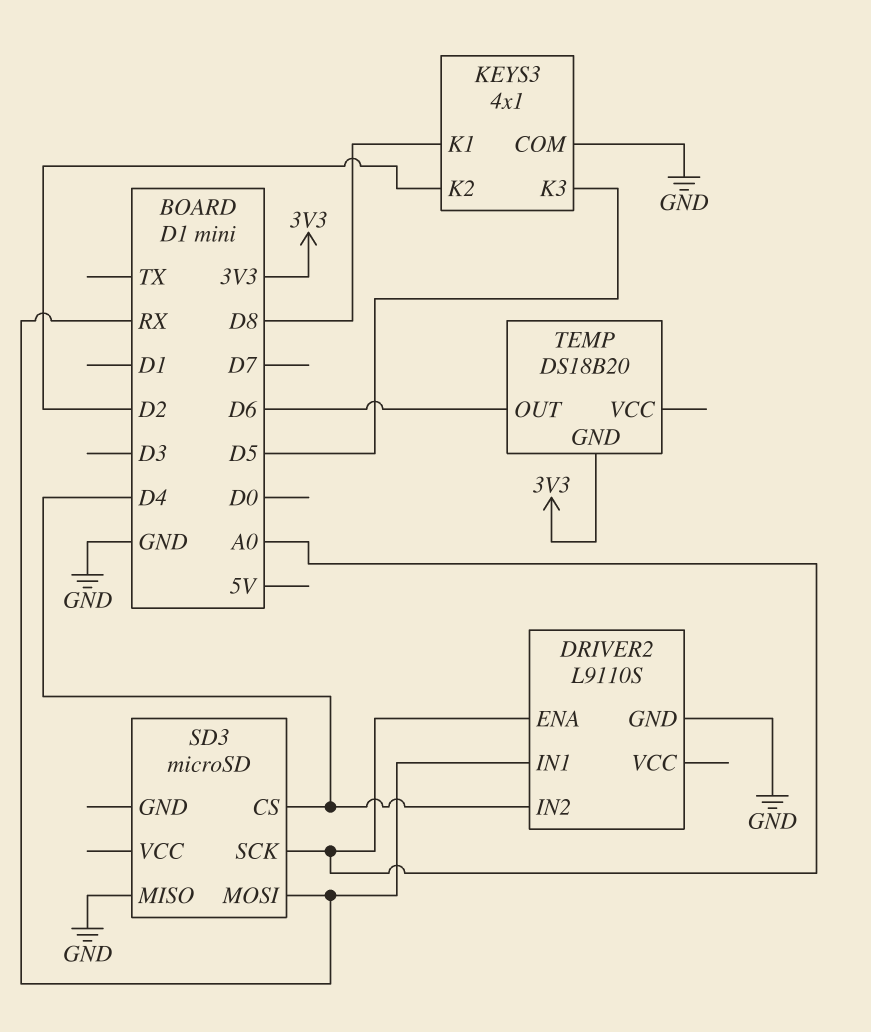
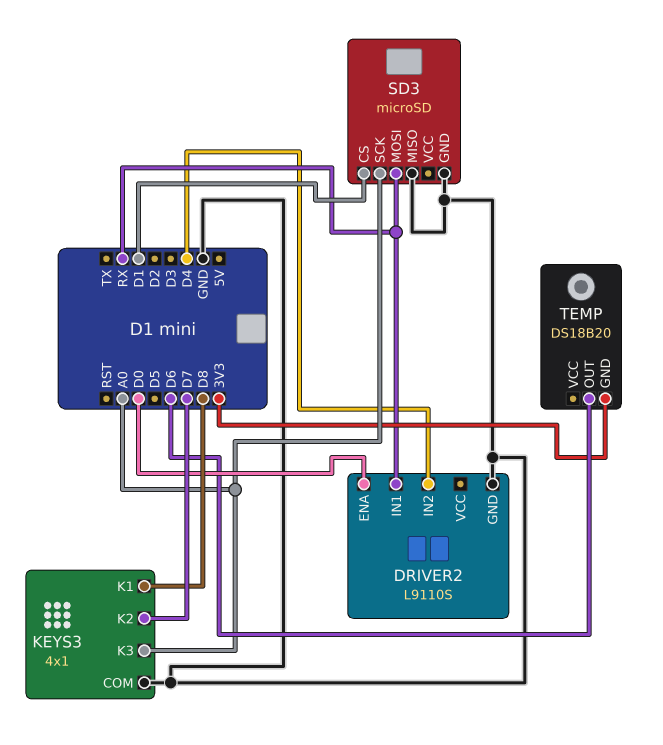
DRIVER2 pin ENA: A0 -> D0
KEYS3 pin K2: D2 -> D7
KEYS3 pin K3: D5 -> A0
SD3 pin CS: D4 -> D1
SD3 pin GND: none -> GND

